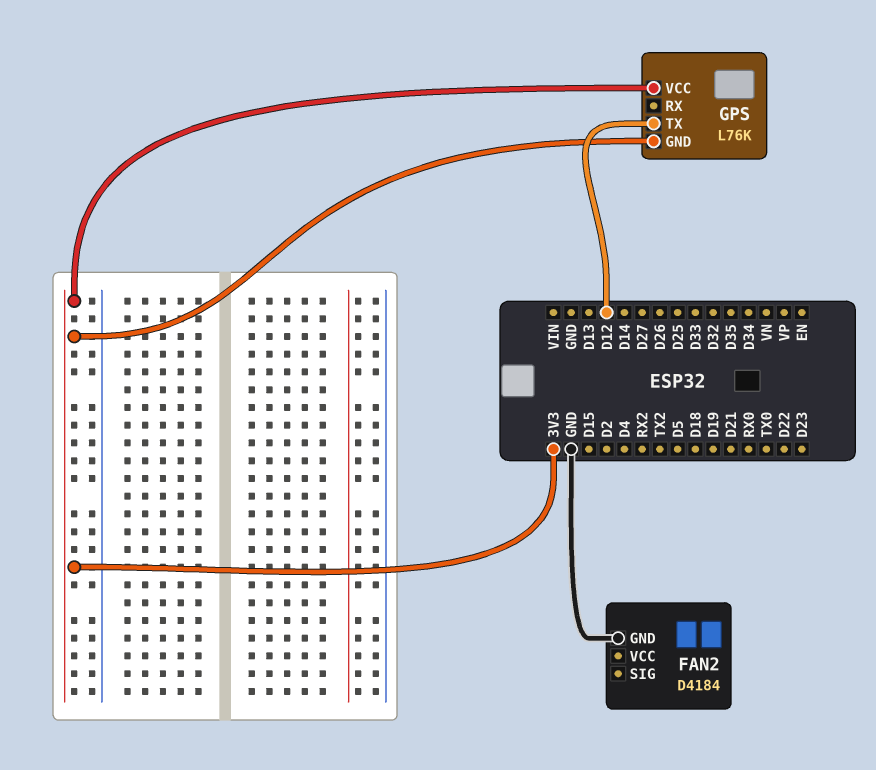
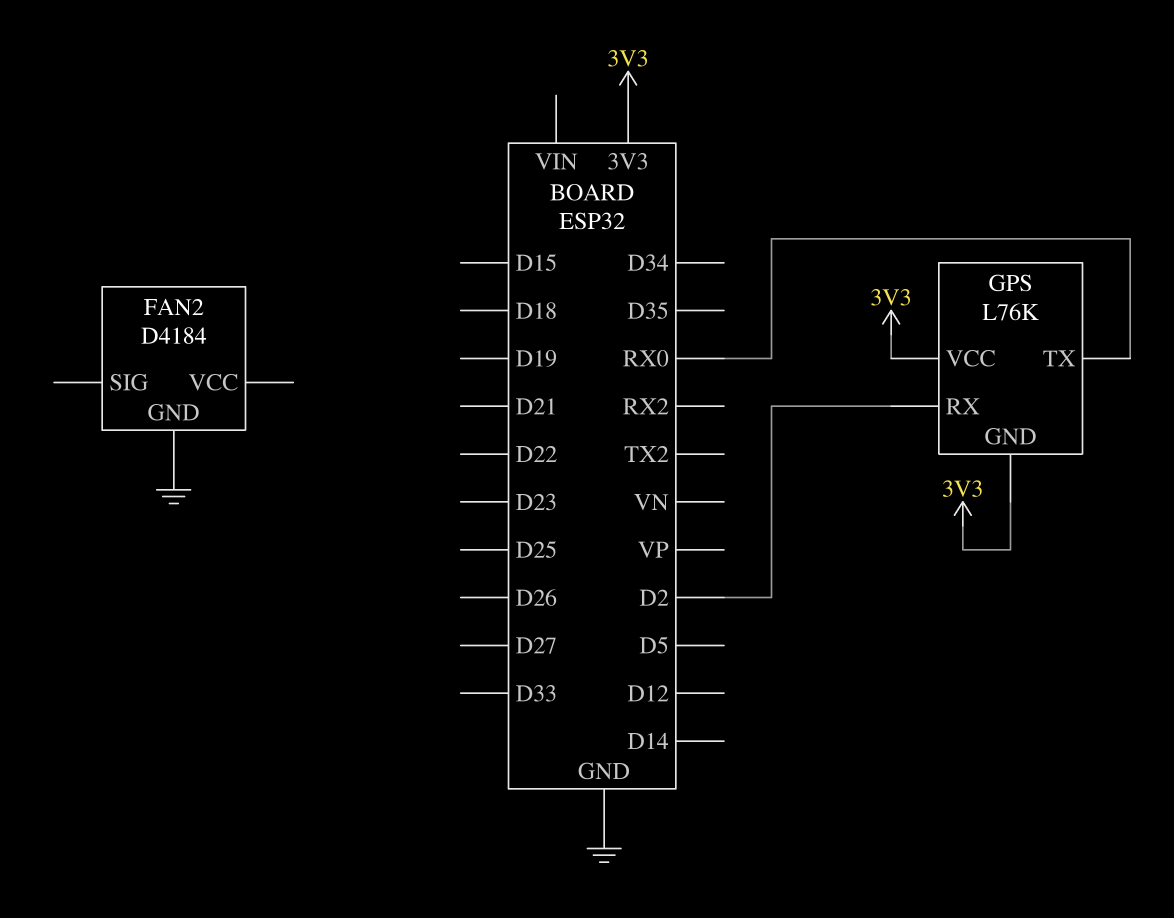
GPS pin RX: none -> D2
GPS pin TX: D12 -> RX0

